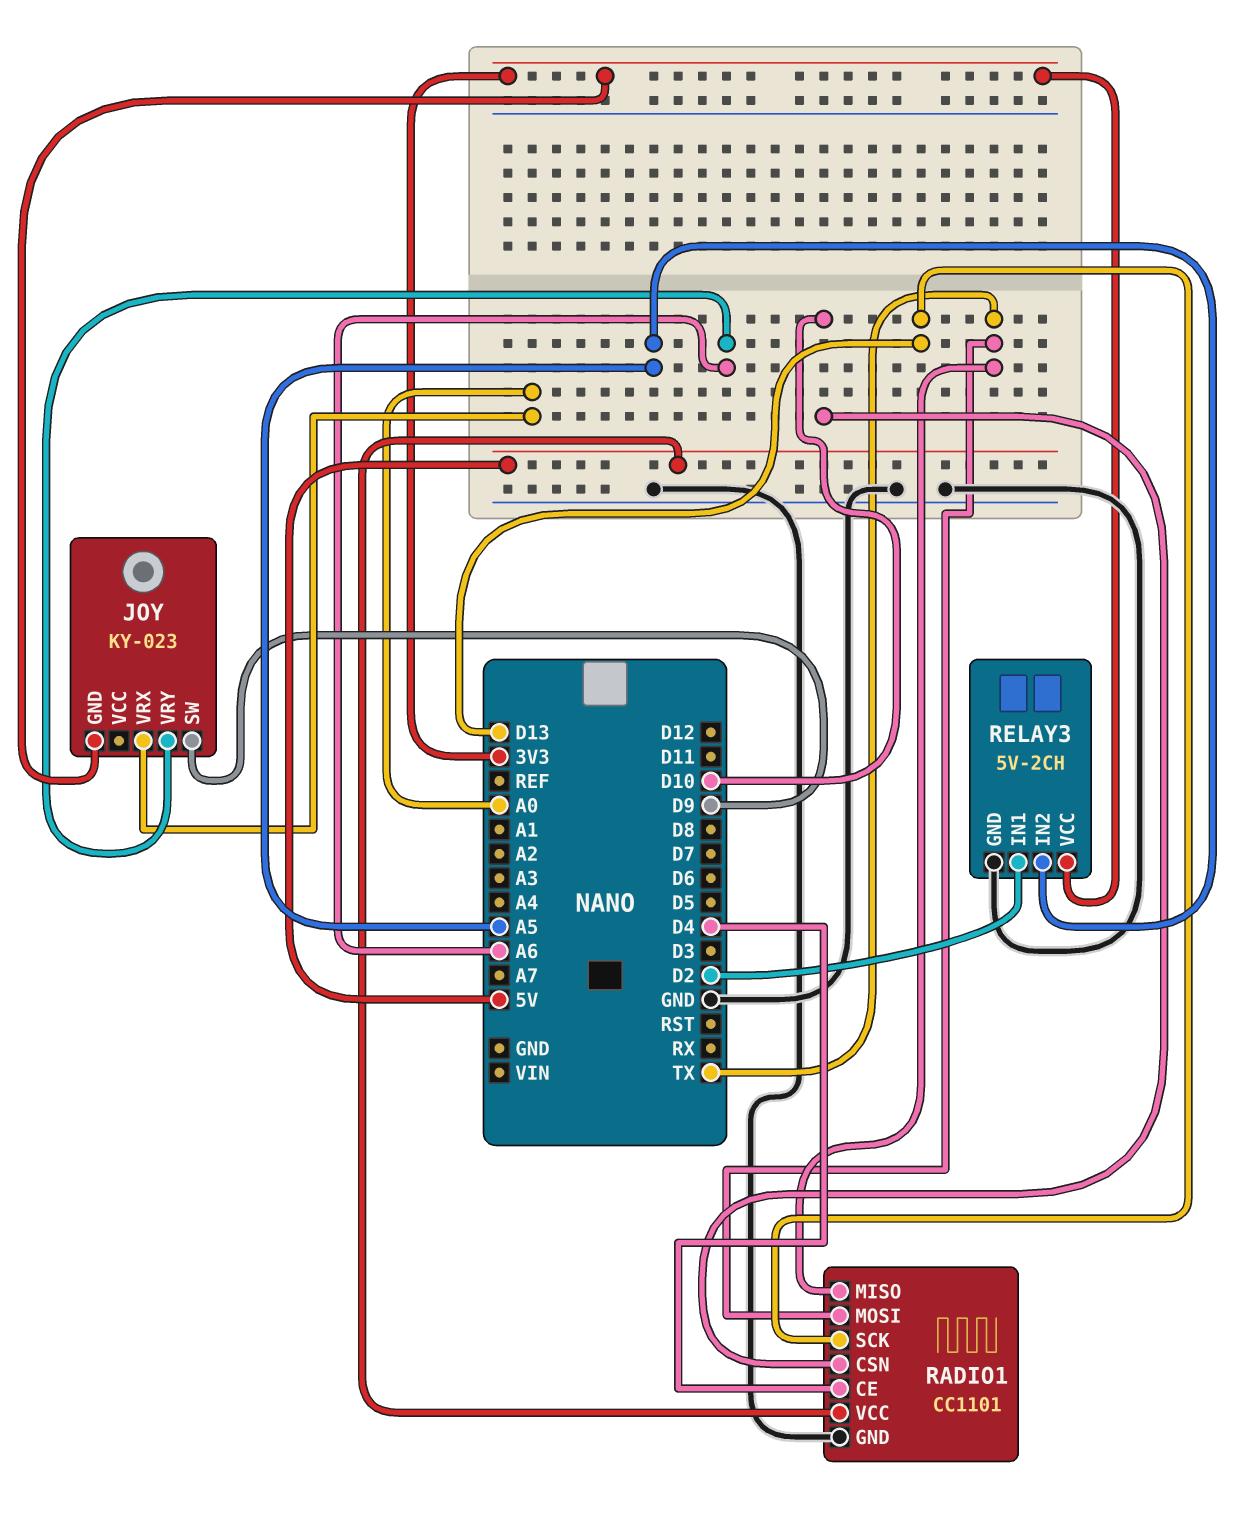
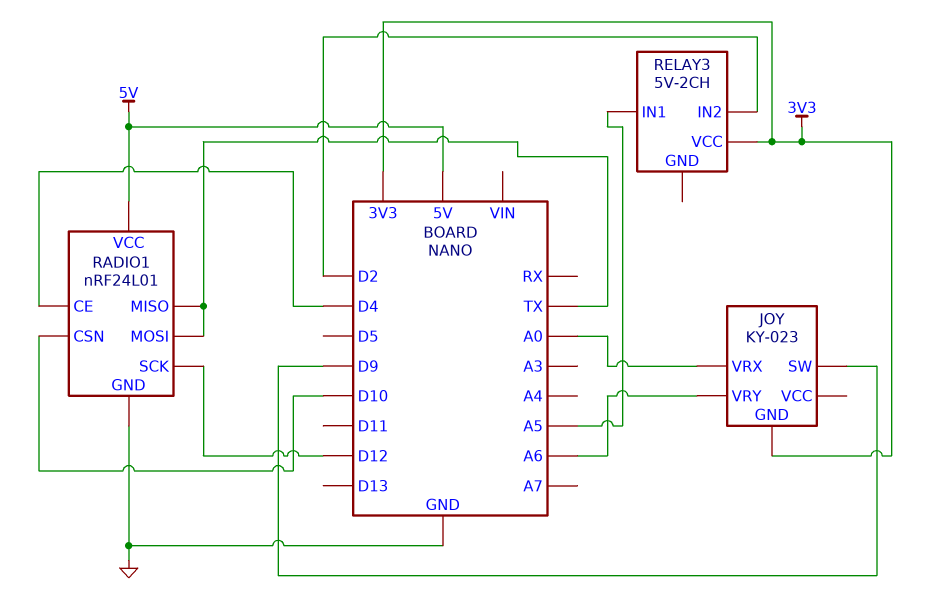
RADIO1: CC1101 -> nRF24L01
RADIO1 pin SCK: D13 -> D12
RELAY3 pin GND: GND -> none
RELAY3 pin IN1: D2 -> A5
RELAY3 pin IN2: A5 -> D2

